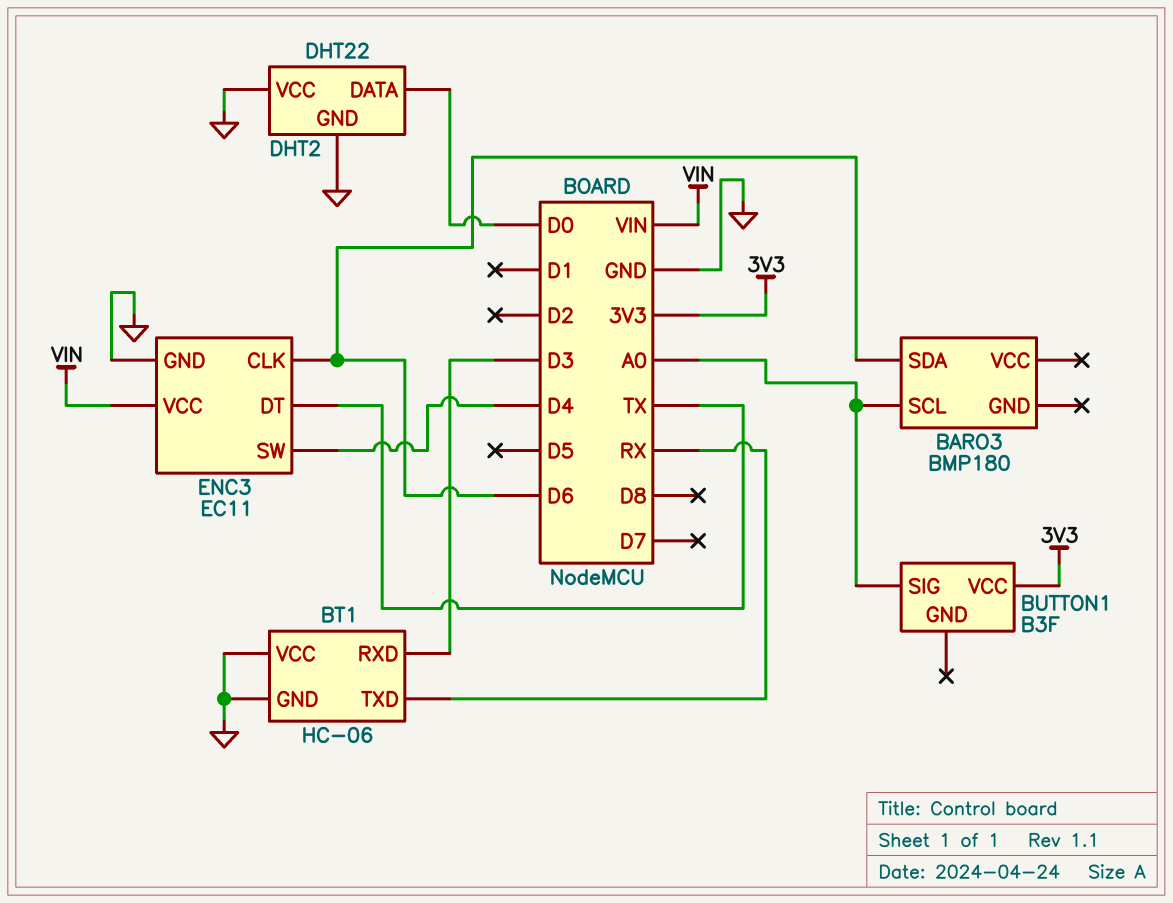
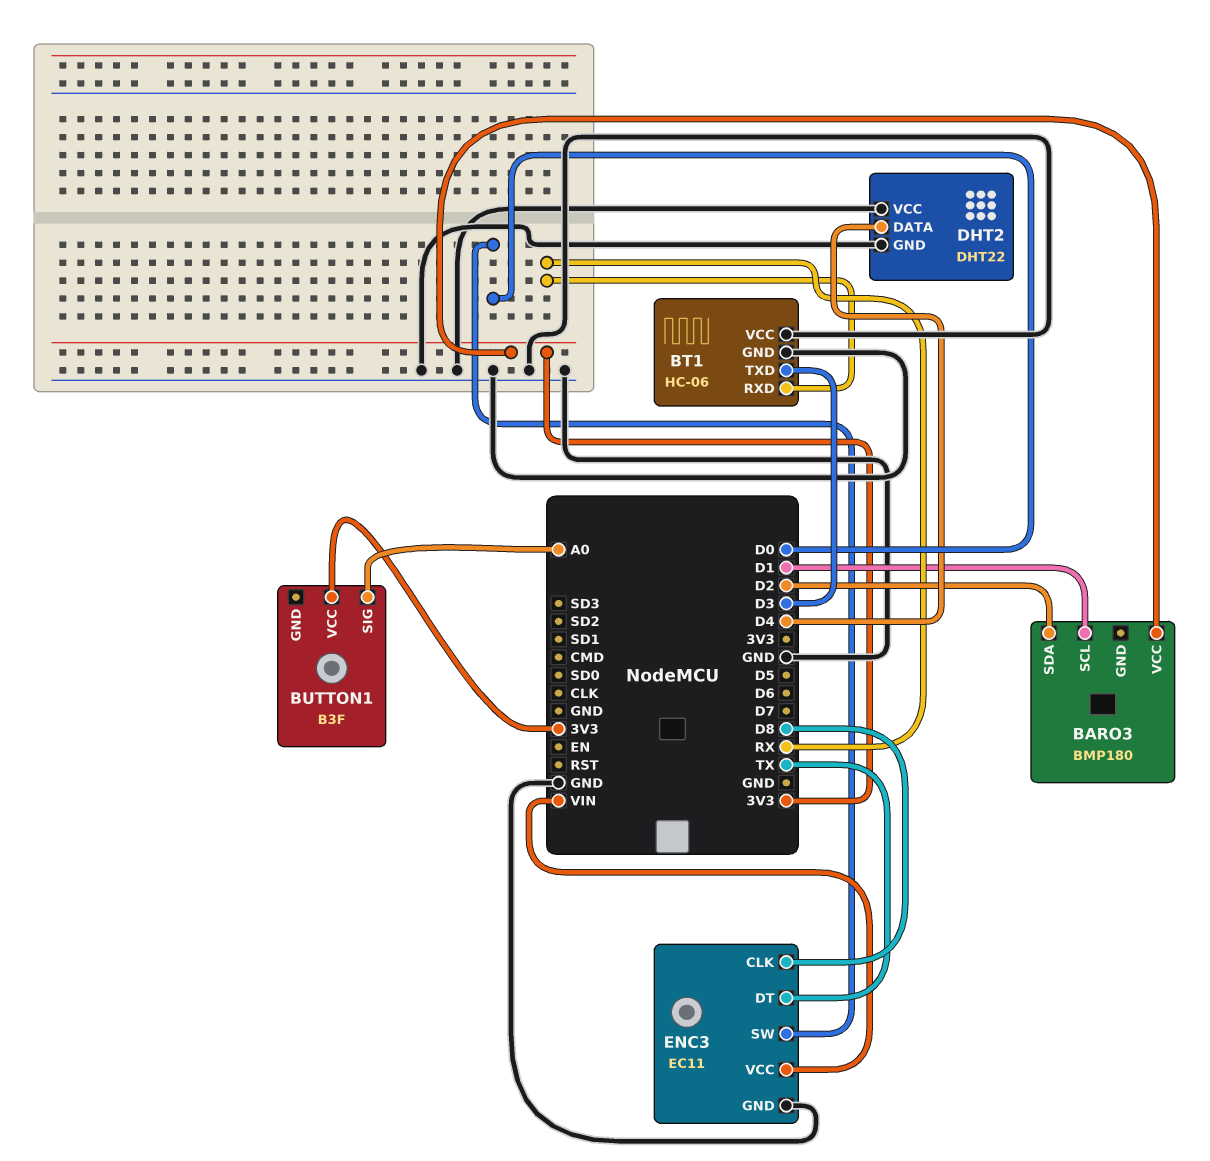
BARO3 pin SCL: A0 -> D1
BARO3 pin SDA: D6 -> D2
BARO3 pin VCC: none -> 3V3
BT1 pin RXD: D3 -> RX
BT1 pin TXD: RX -> D3
DHT2 pin DATA: D0 -> D4
ENC3 pin CLK: D6 -> D8
ENC3 pin SW: D4 -> D0

